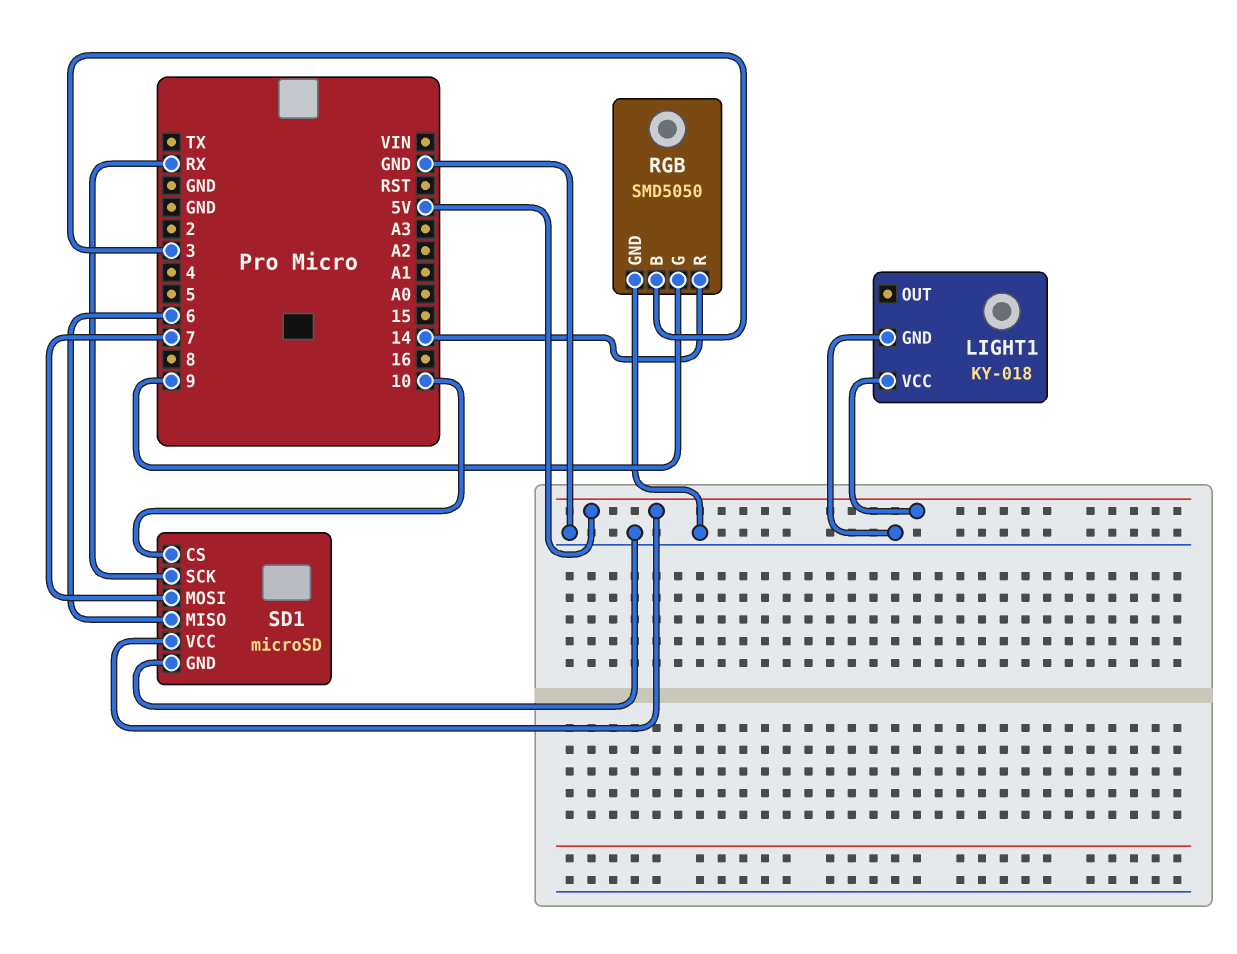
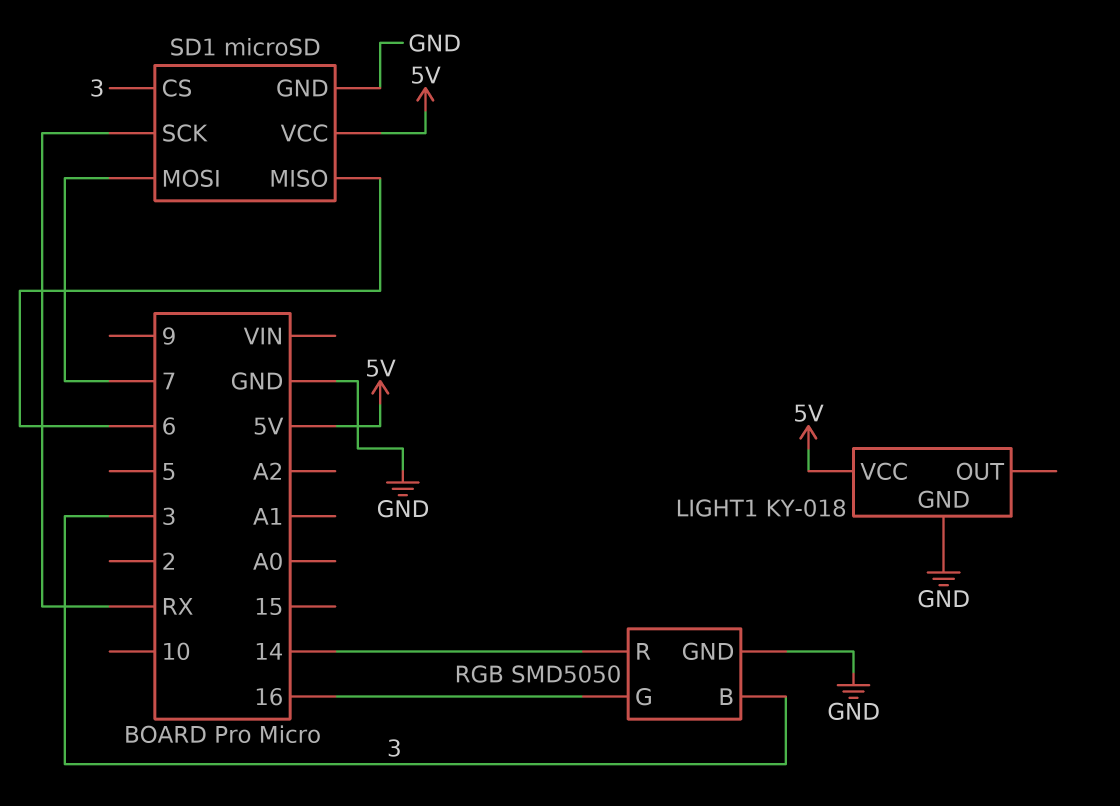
RGB pin G: 9 -> 16
SD1 pin CS: 10 -> 3

